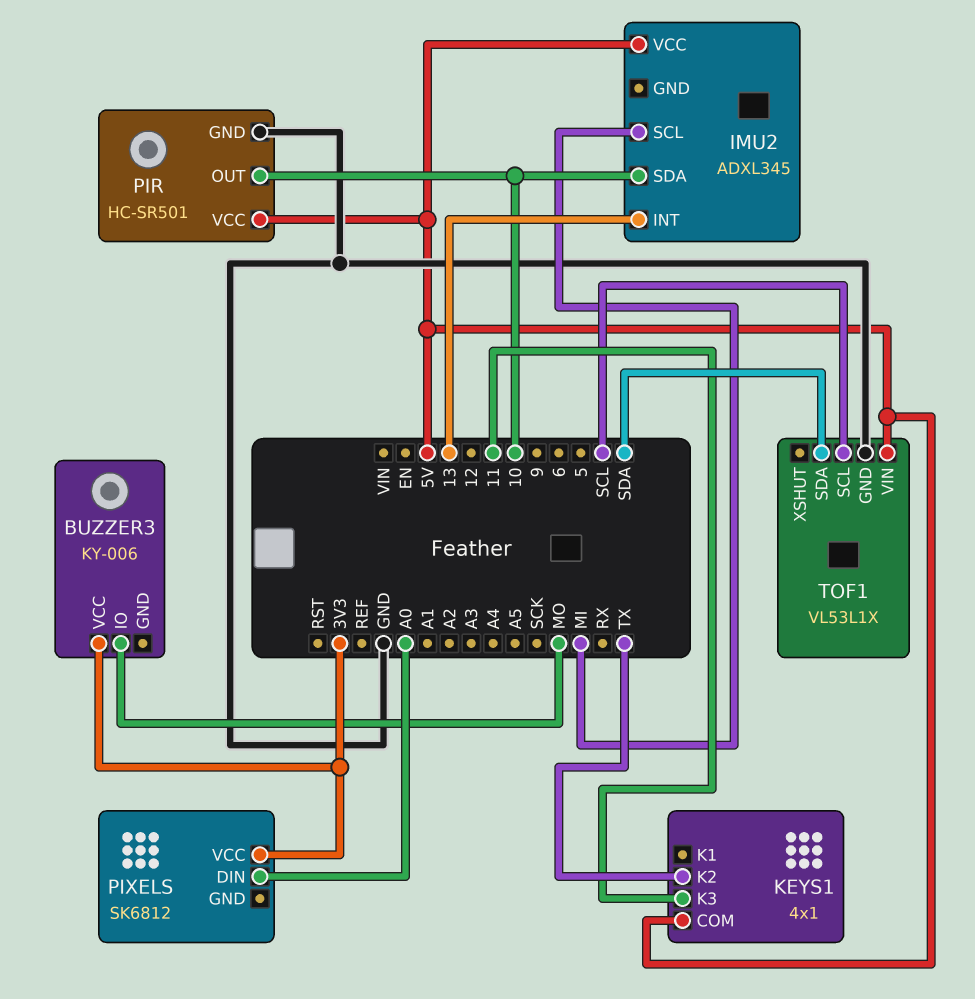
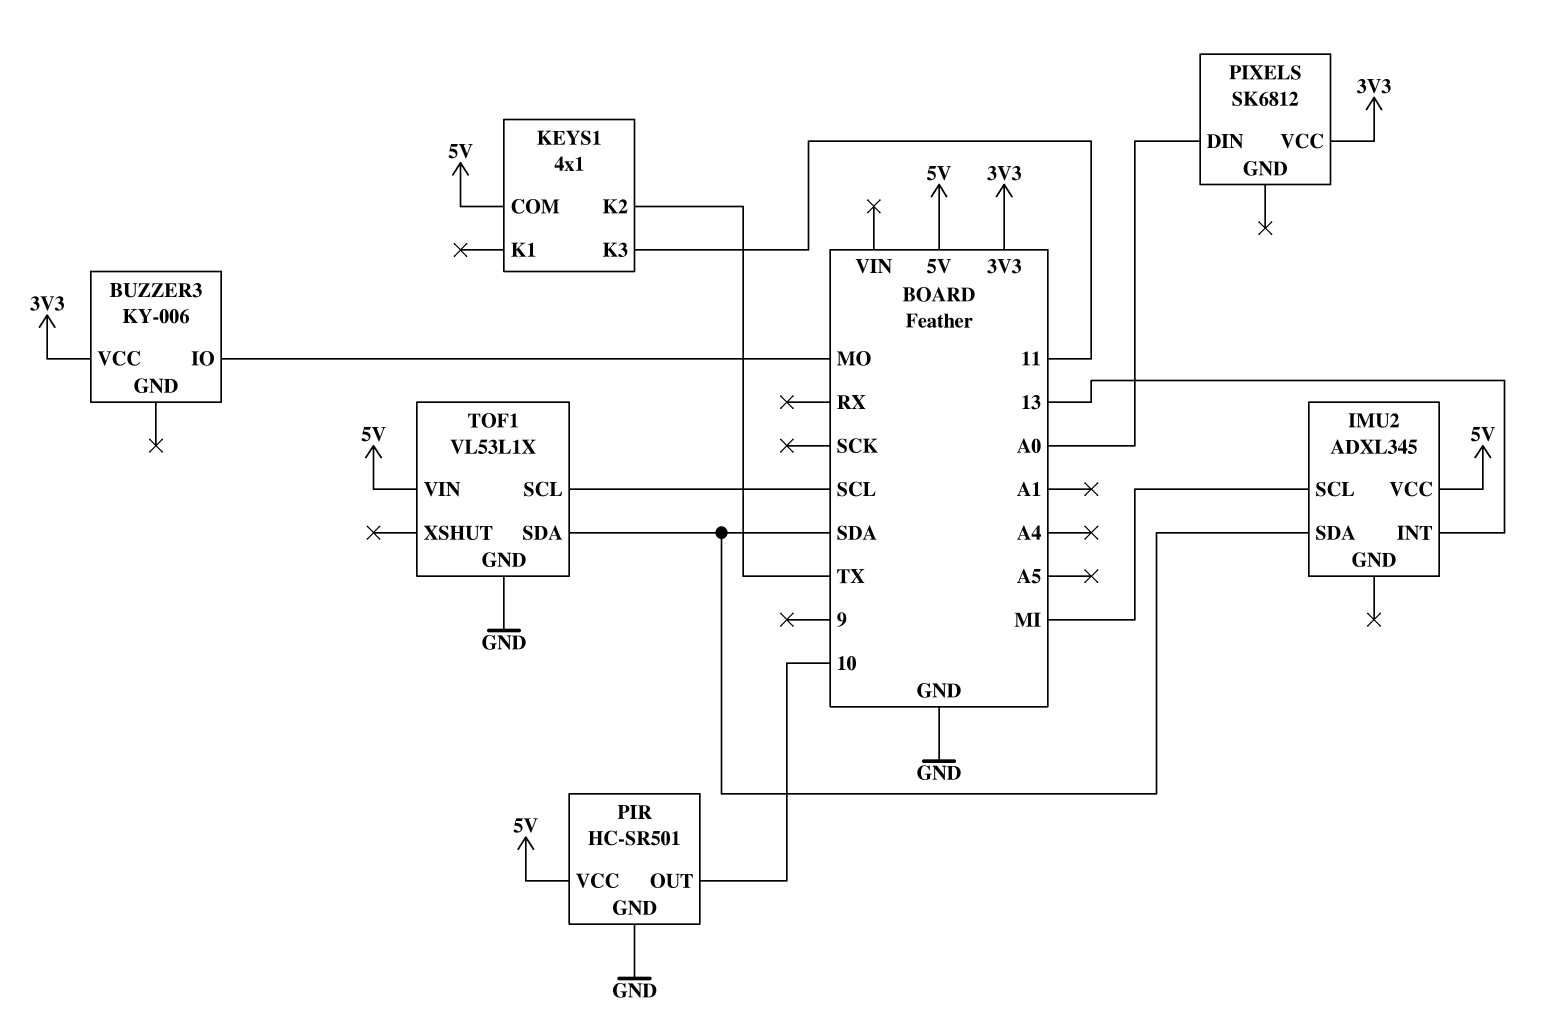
IMU2 pin SDA: 10 -> SDA

